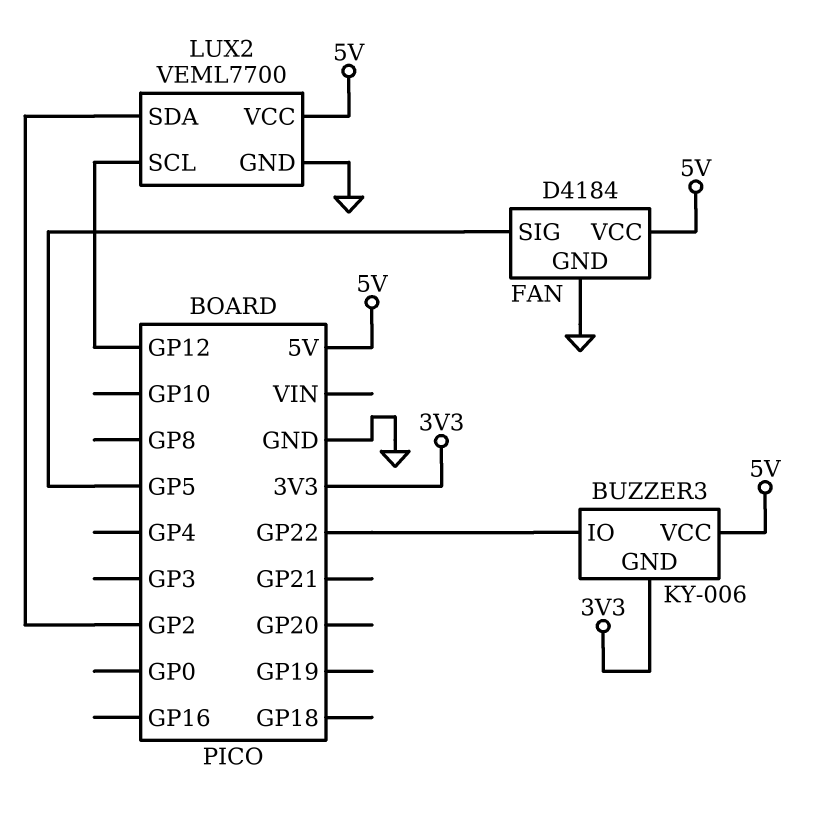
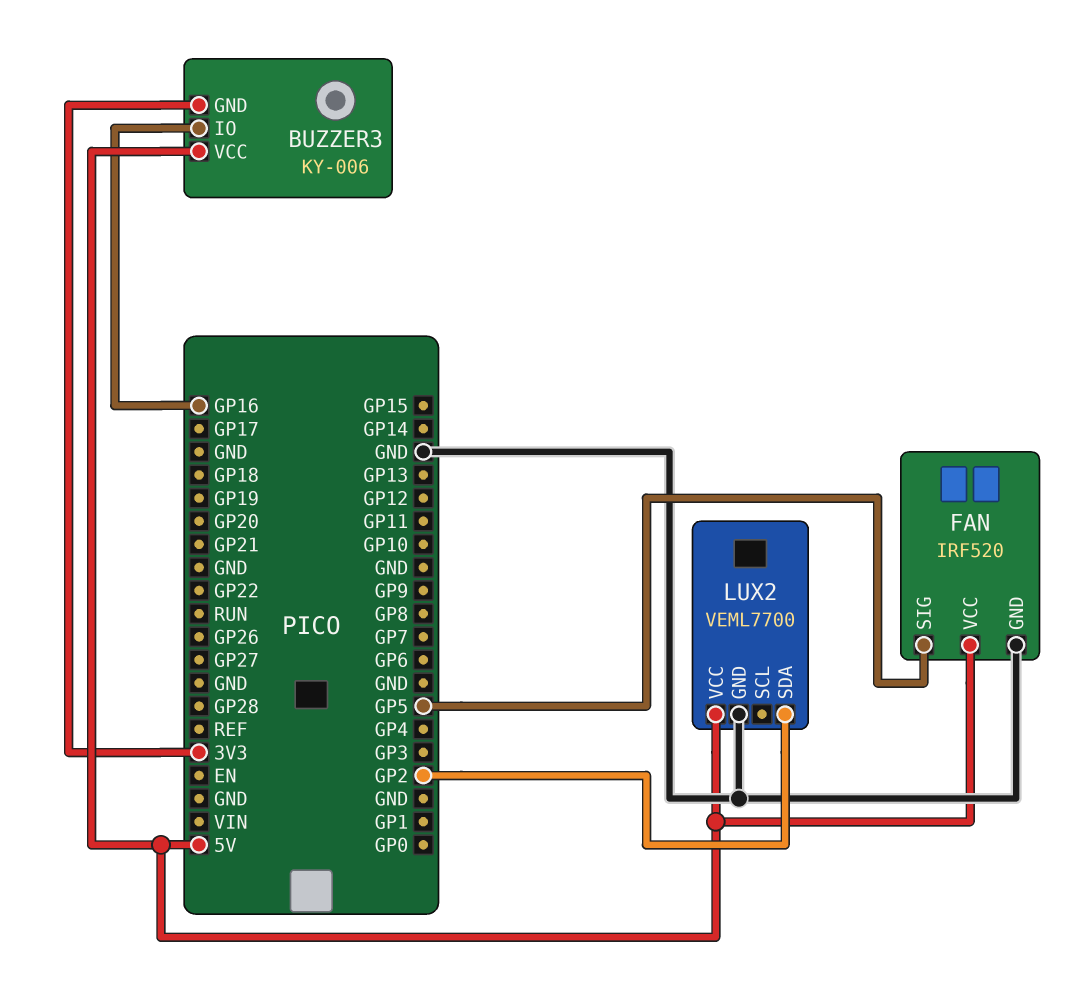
BUZZER3 pin IO: GP22 -> GP16
FAN: D4184 -> IRF520
LUX2 pin SCL: GP12 -> none

